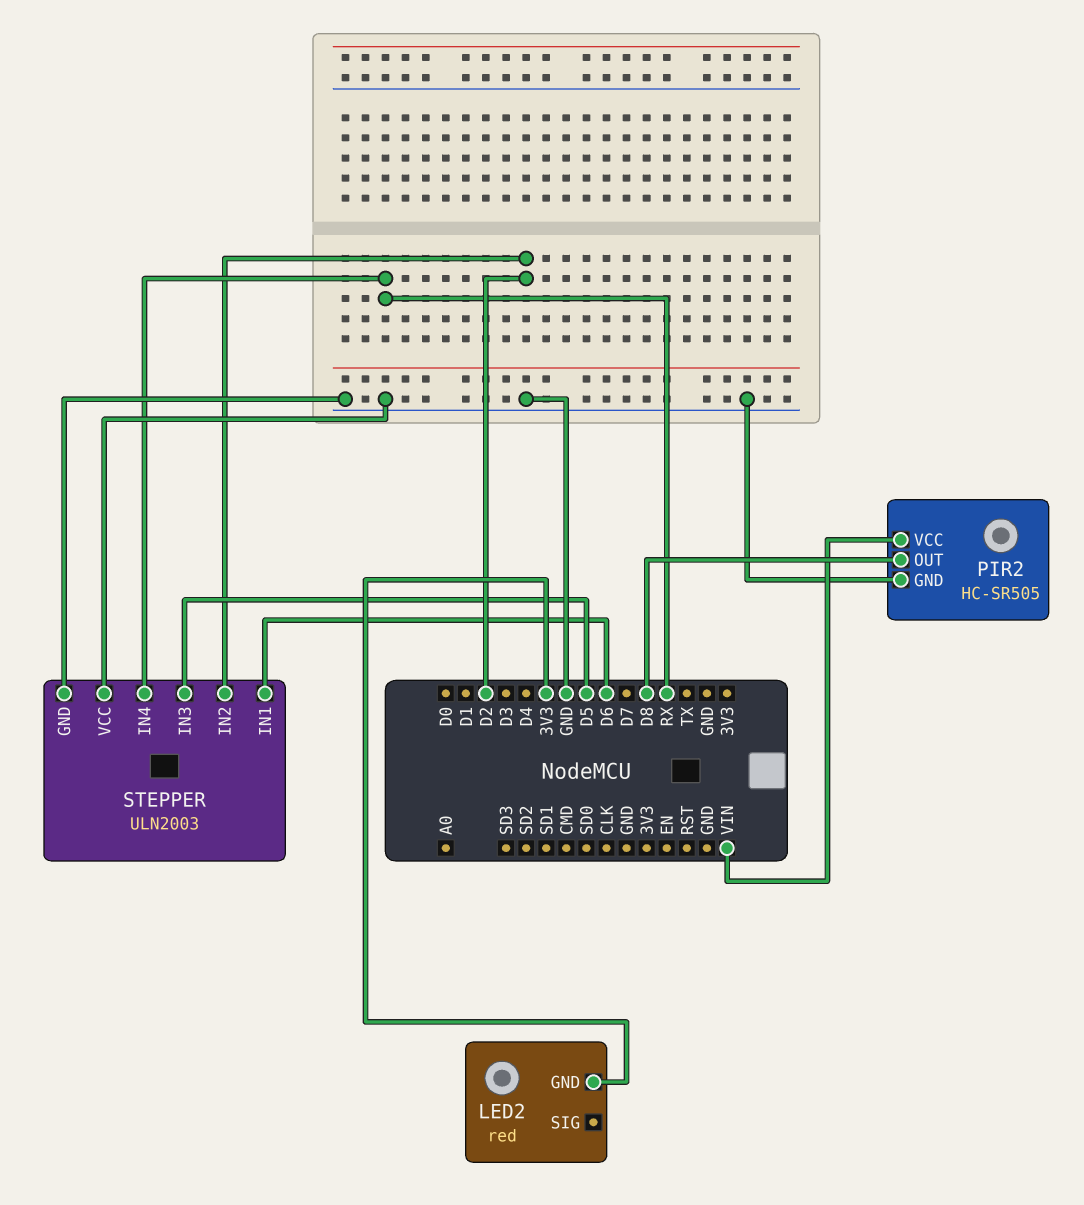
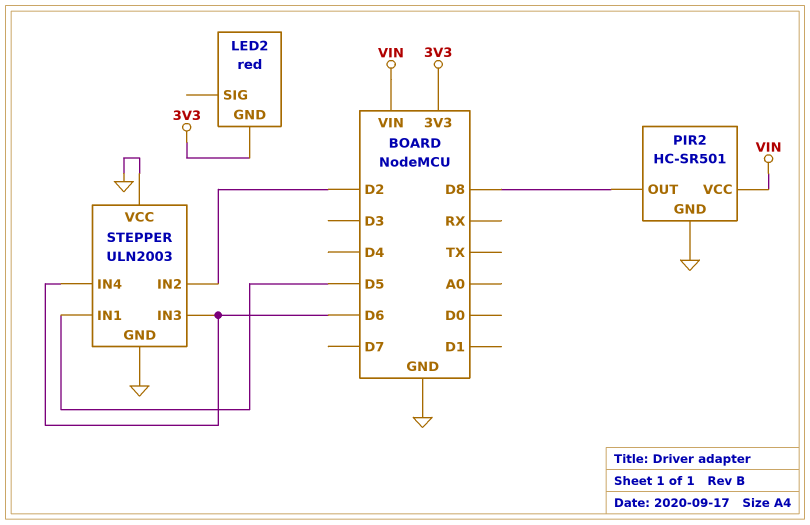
PIR2: HC-SR505 -> HC-SR501
STEPPER pin IN1: D6 -> D5
STEPPER pin IN3: D5 -> D6
STEPPER pin IN4: RX -> D6

